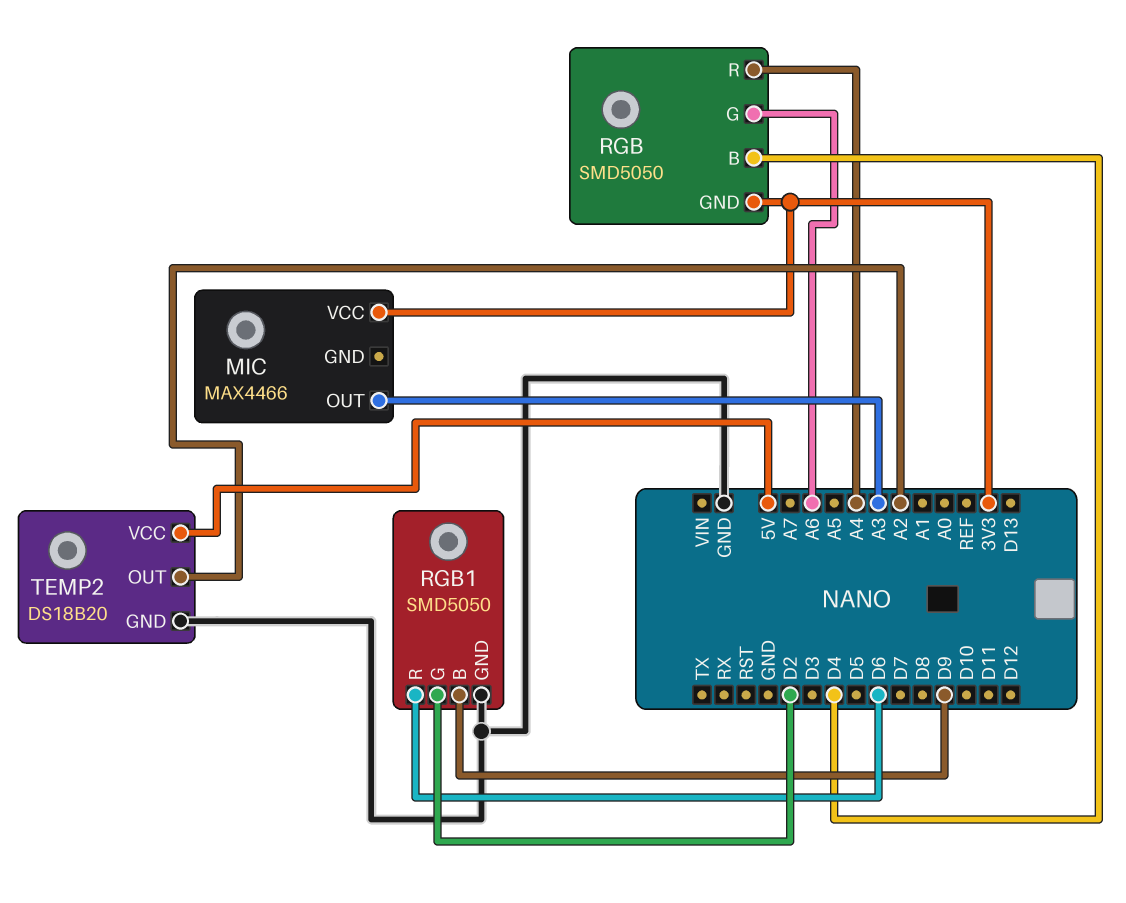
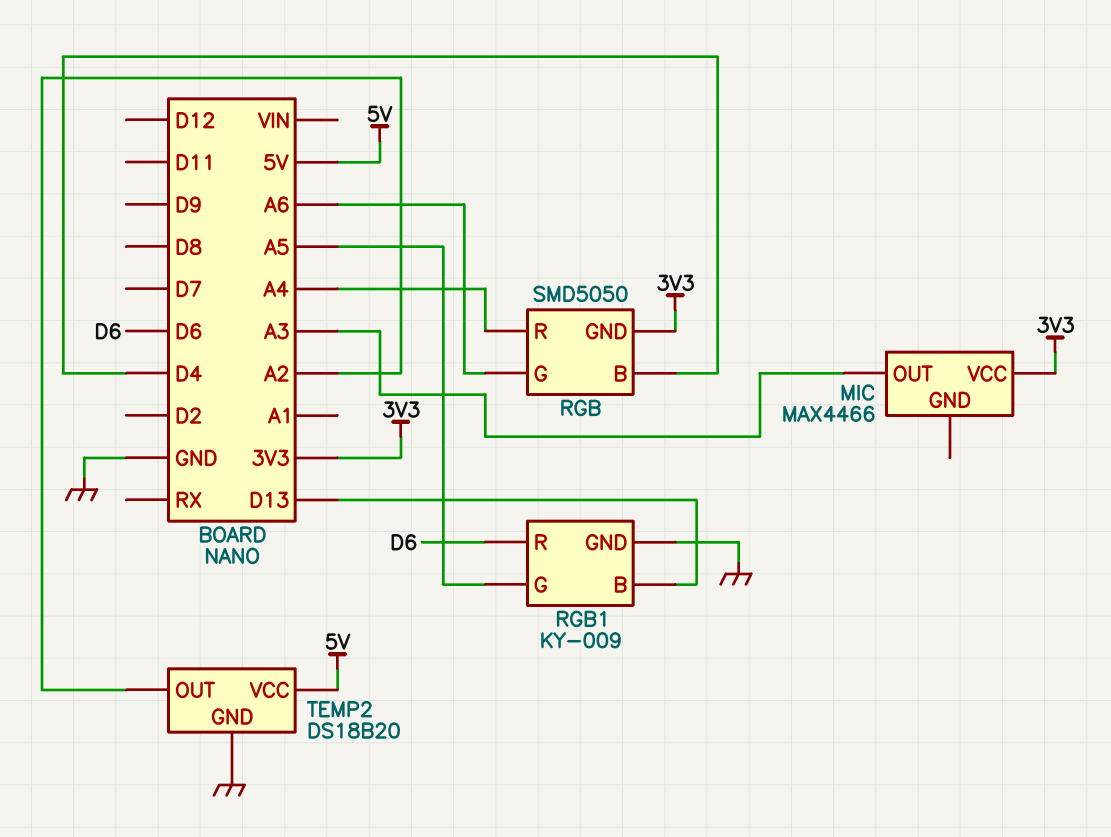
RGB1: SMD5050 -> KY-009
RGB1 pin B: D9 -> D13
RGB1 pin G: D2 -> A5

